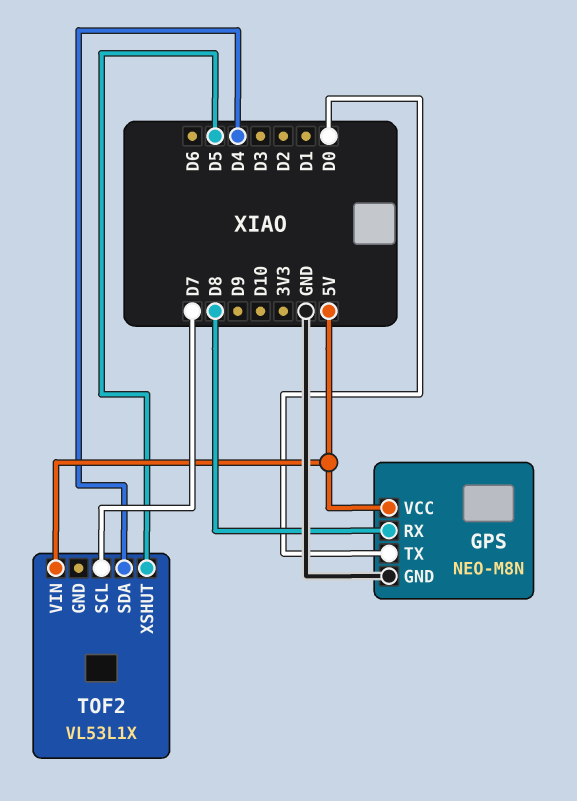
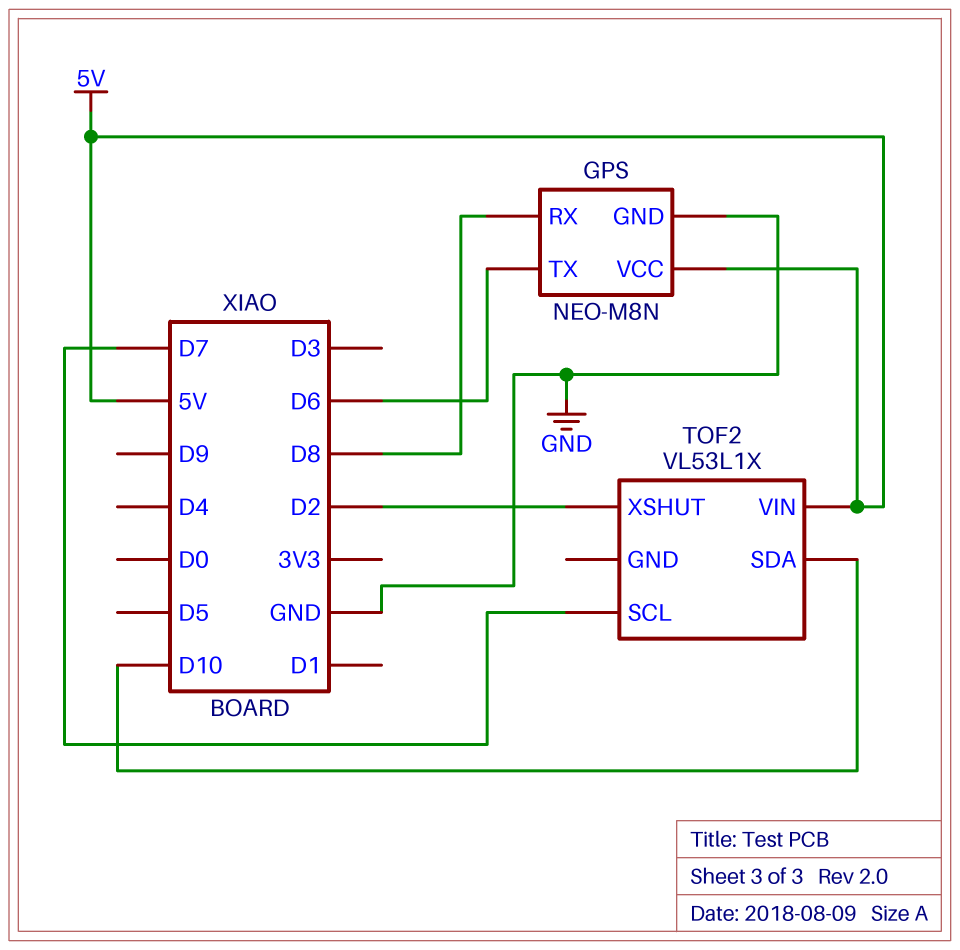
GPS pin TX: D0 -> D6
TOF2 pin SDA: D4 -> D10
TOF2 pin XSHUT: D5 -> D2

